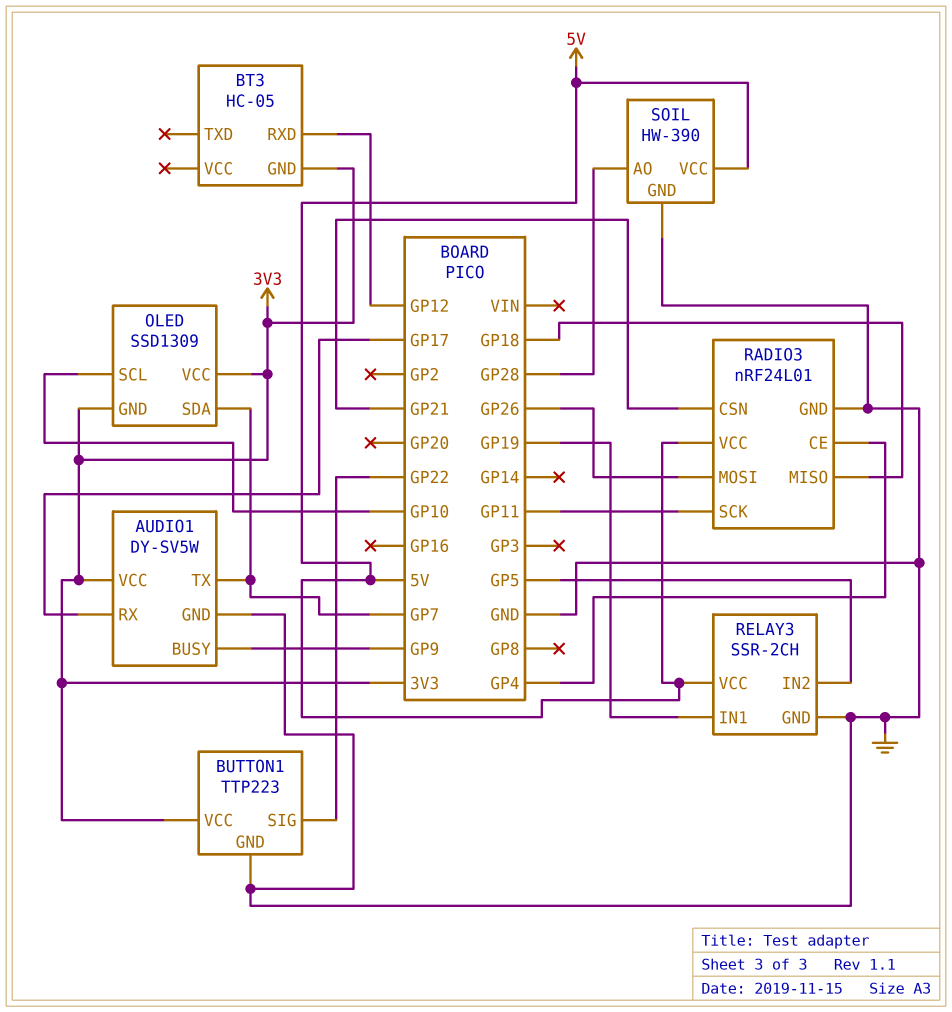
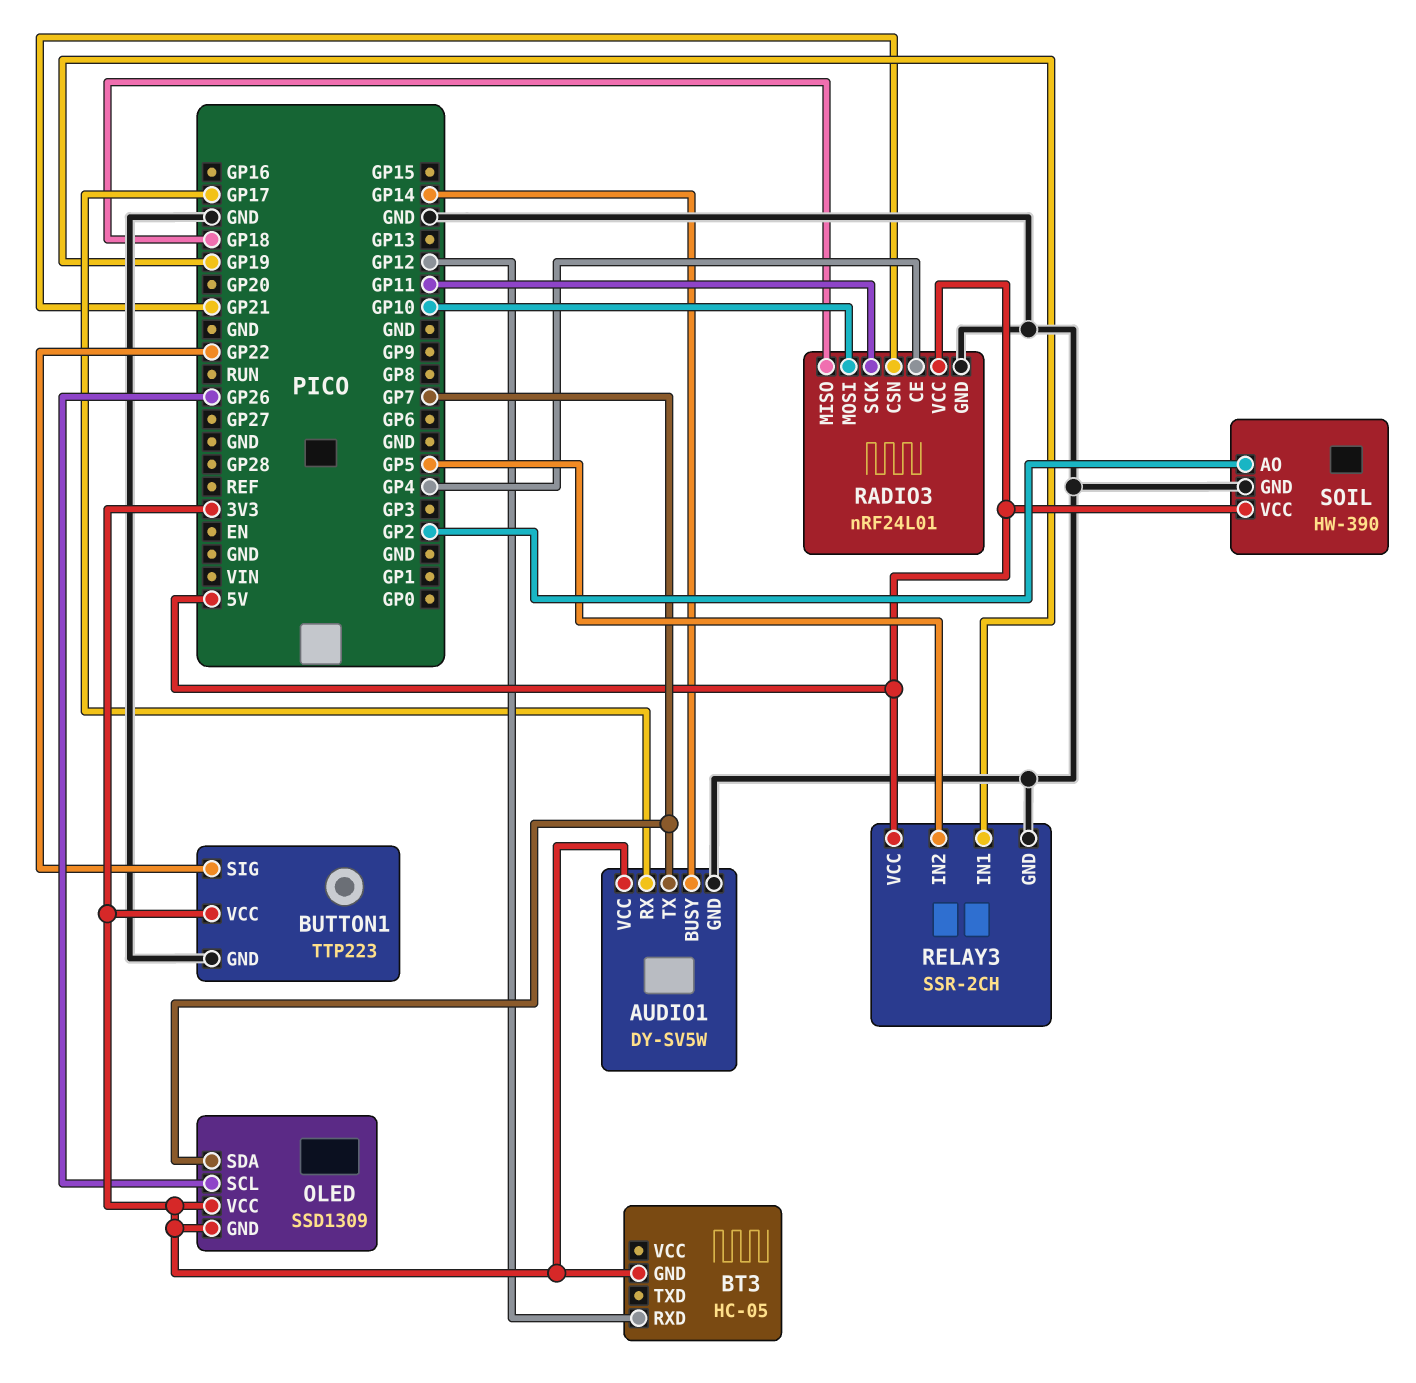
AUDIO1 pin BUSY: GP9 -> GP14
OLED pin SCL: GP10 -> GP26
RADIO3 pin MOSI: GP26 -> GP10
SOIL pin AO: GP28 -> GP2

